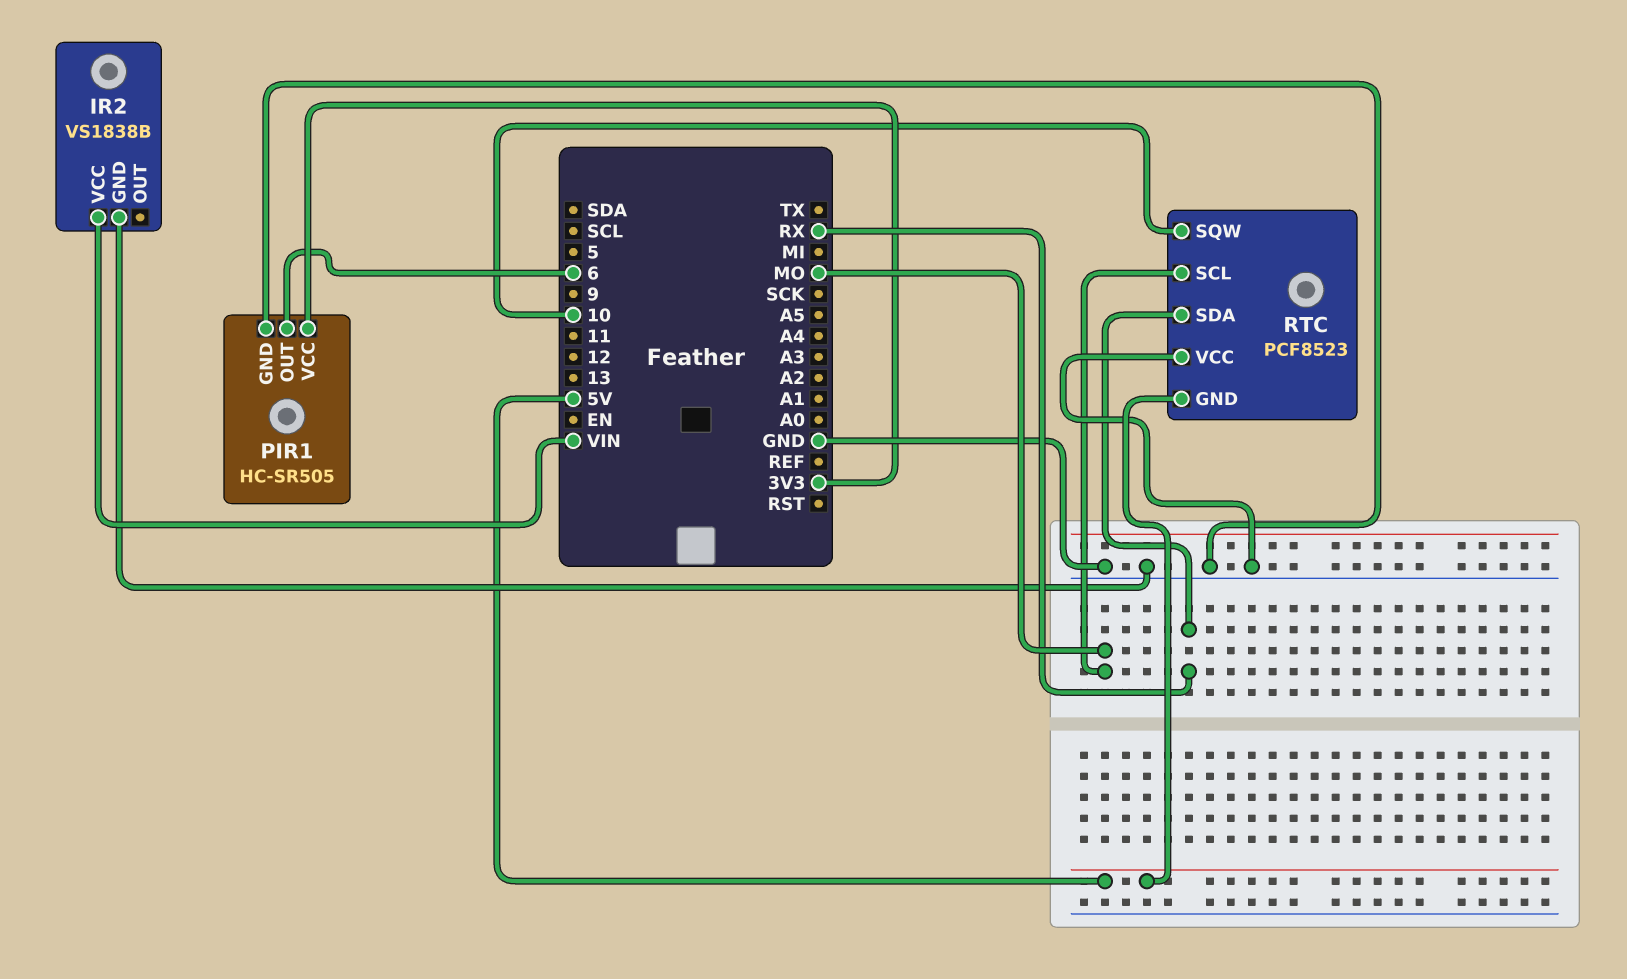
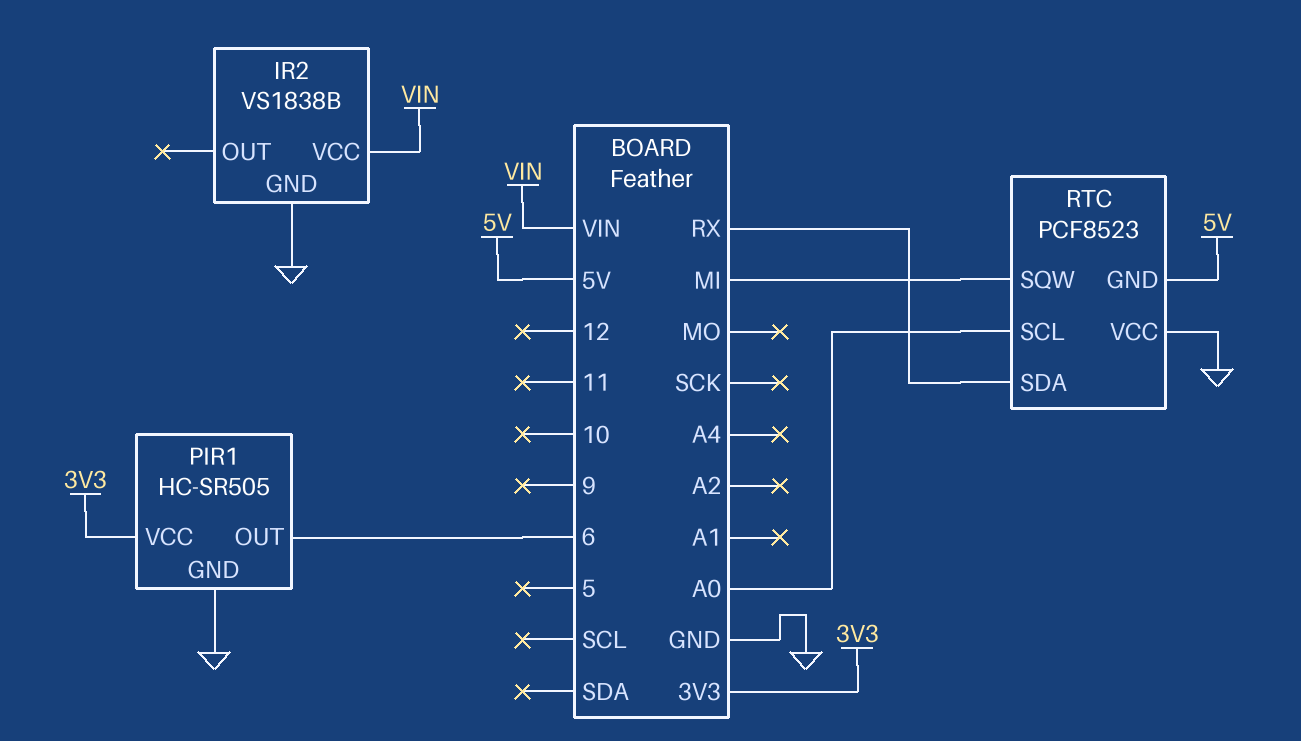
RTC pin SCL: MO -> A0
RTC pin SQW: 10 -> MI

